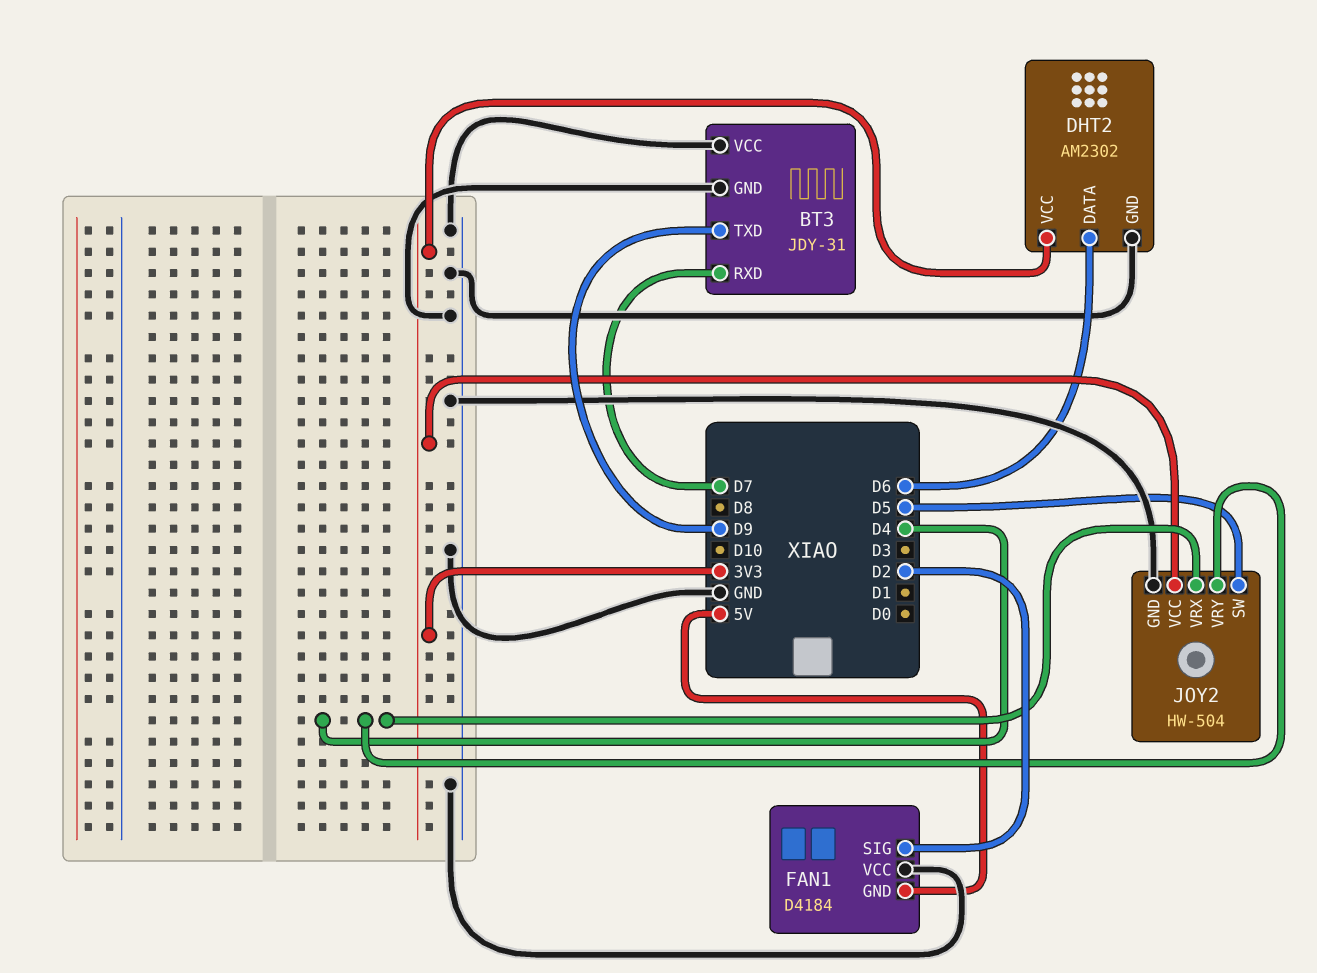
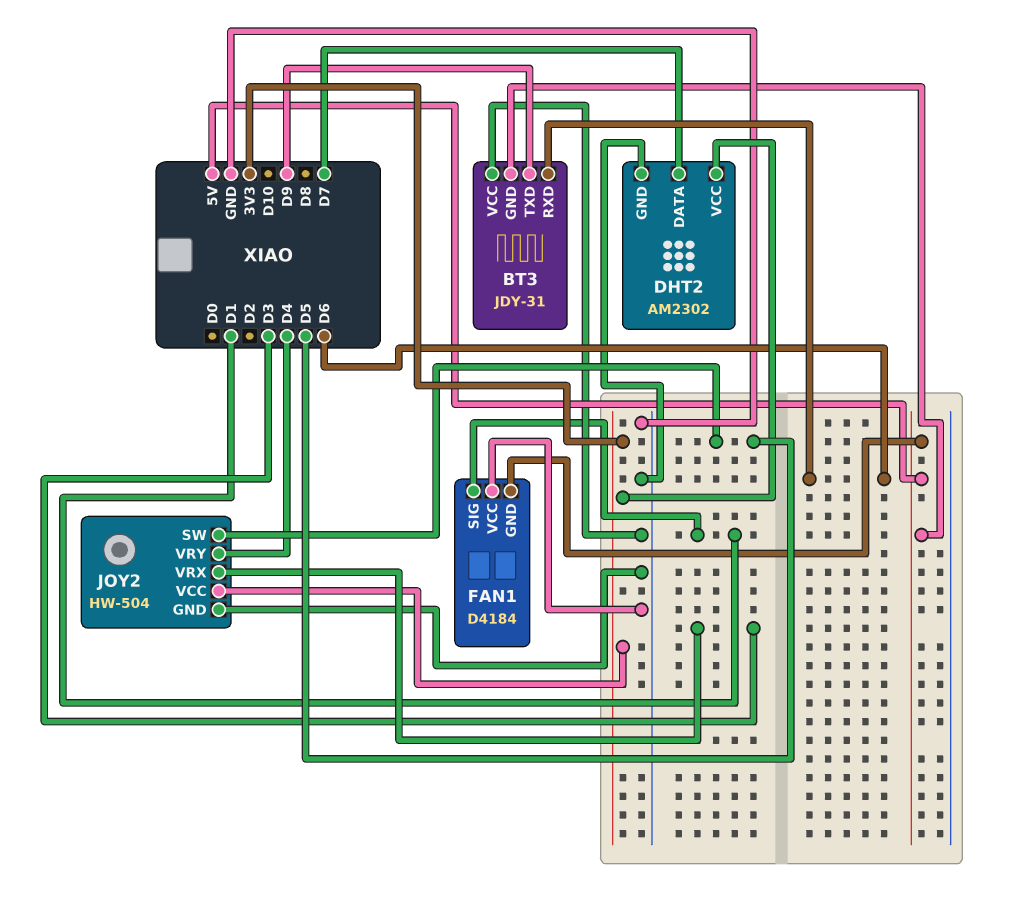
BT3 pin GND: GND -> 5V
BT3 pin RXD: D7 -> D6
DHT2 pin DATA: D6 -> D7
FAN1 pin SIG: D2 -> D1
JOY2 pin VRX: D4 -> D3

